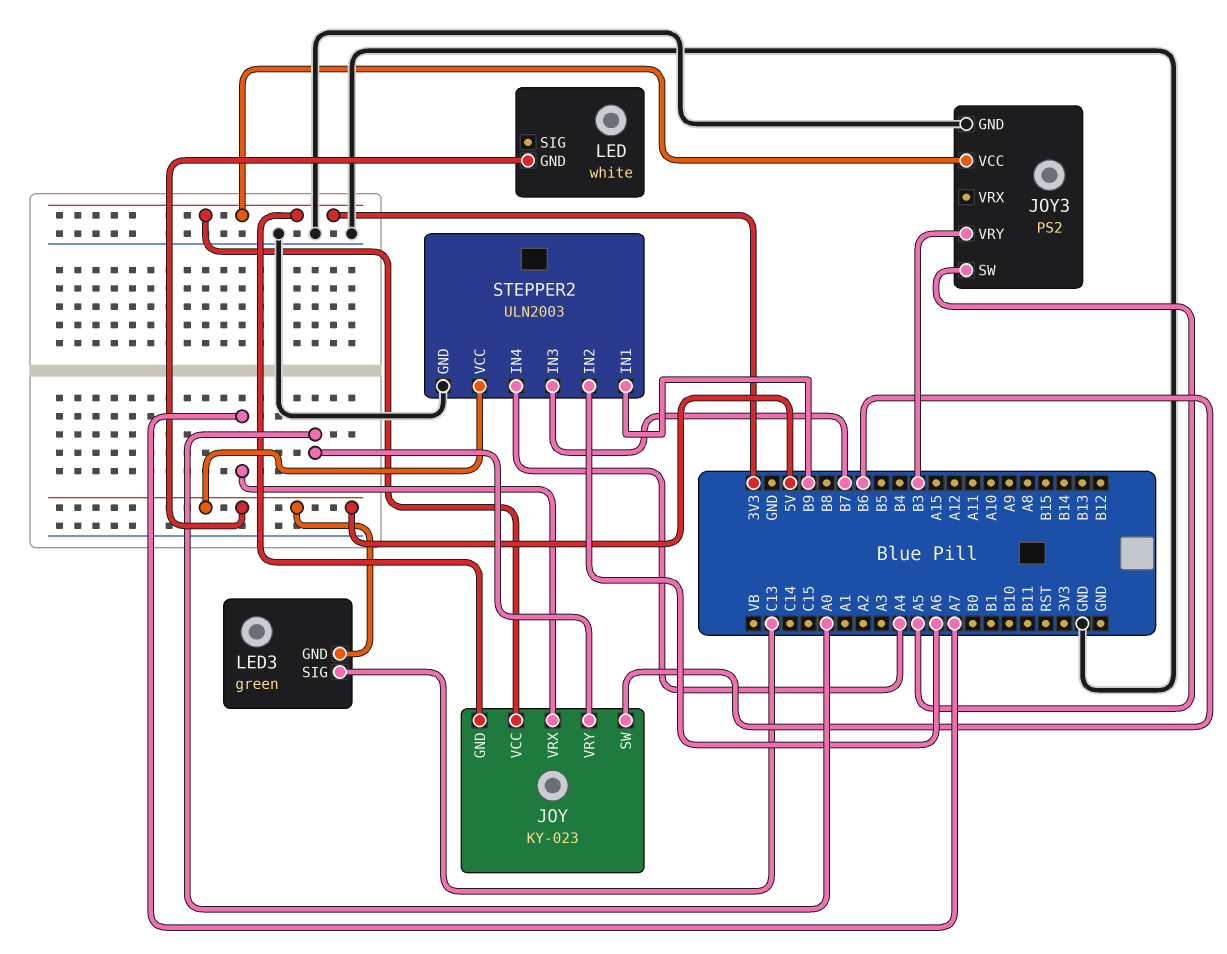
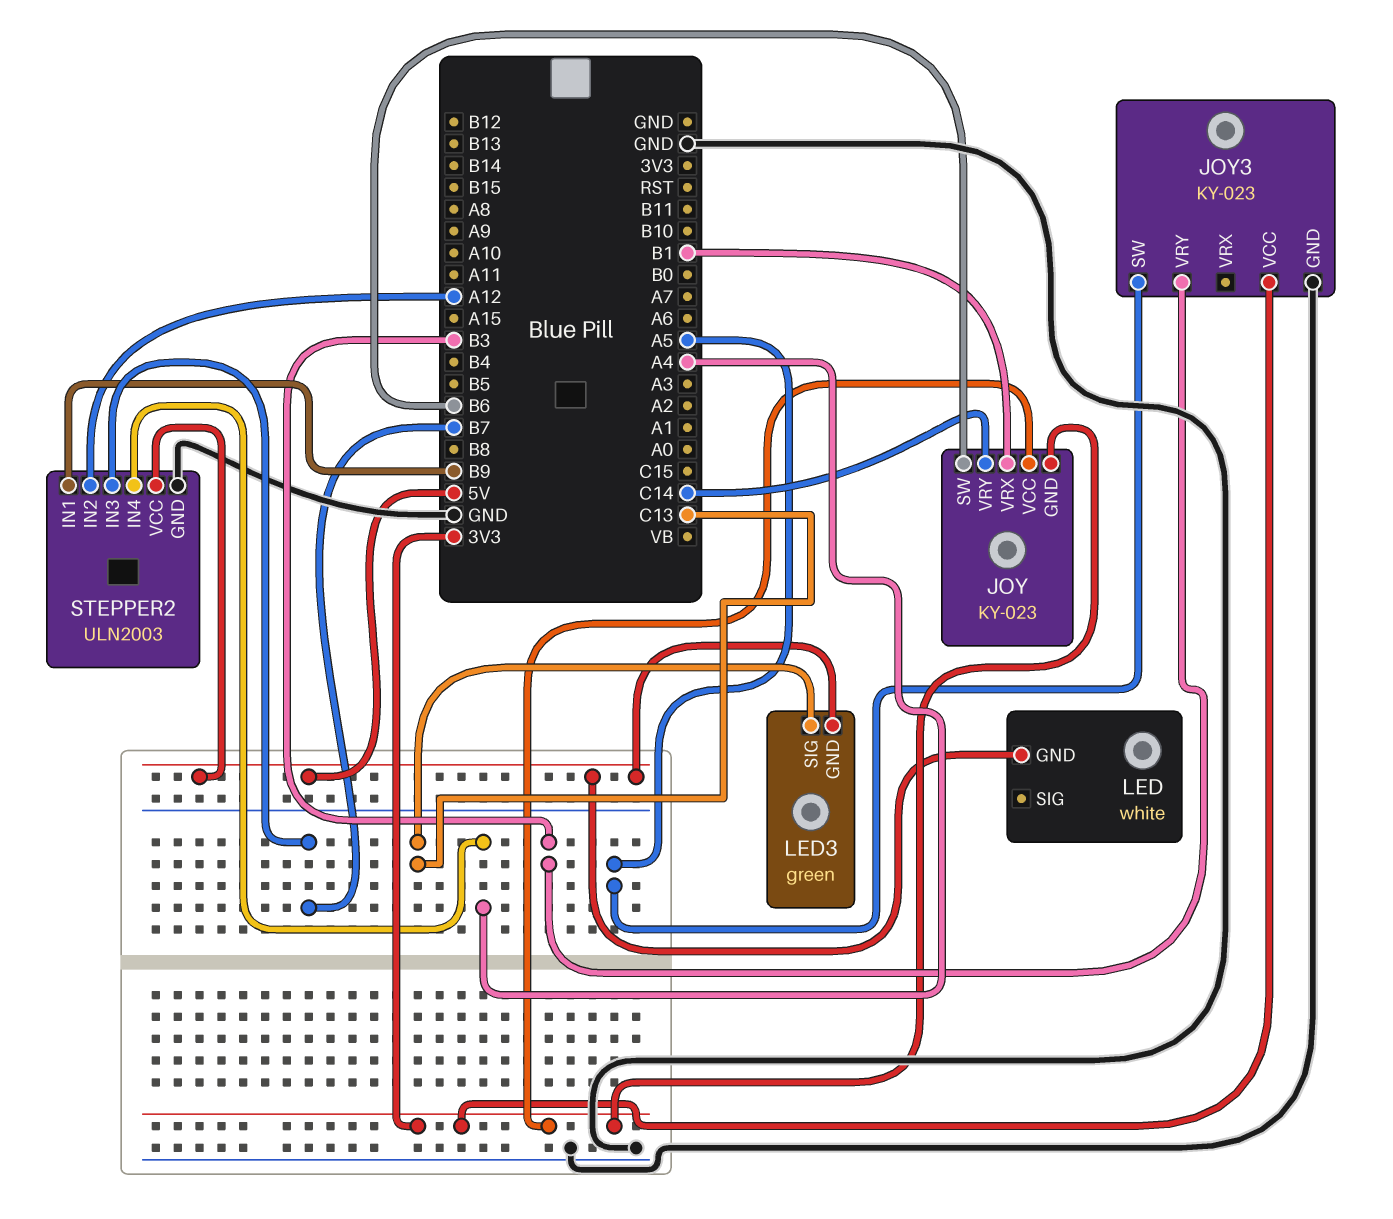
JOY pin VRX: A7 -> B1
JOY pin VRY: A0 -> C14
JOY3: PS2 -> KY-023
STEPPER2 pin IN2: A6 -> A12

